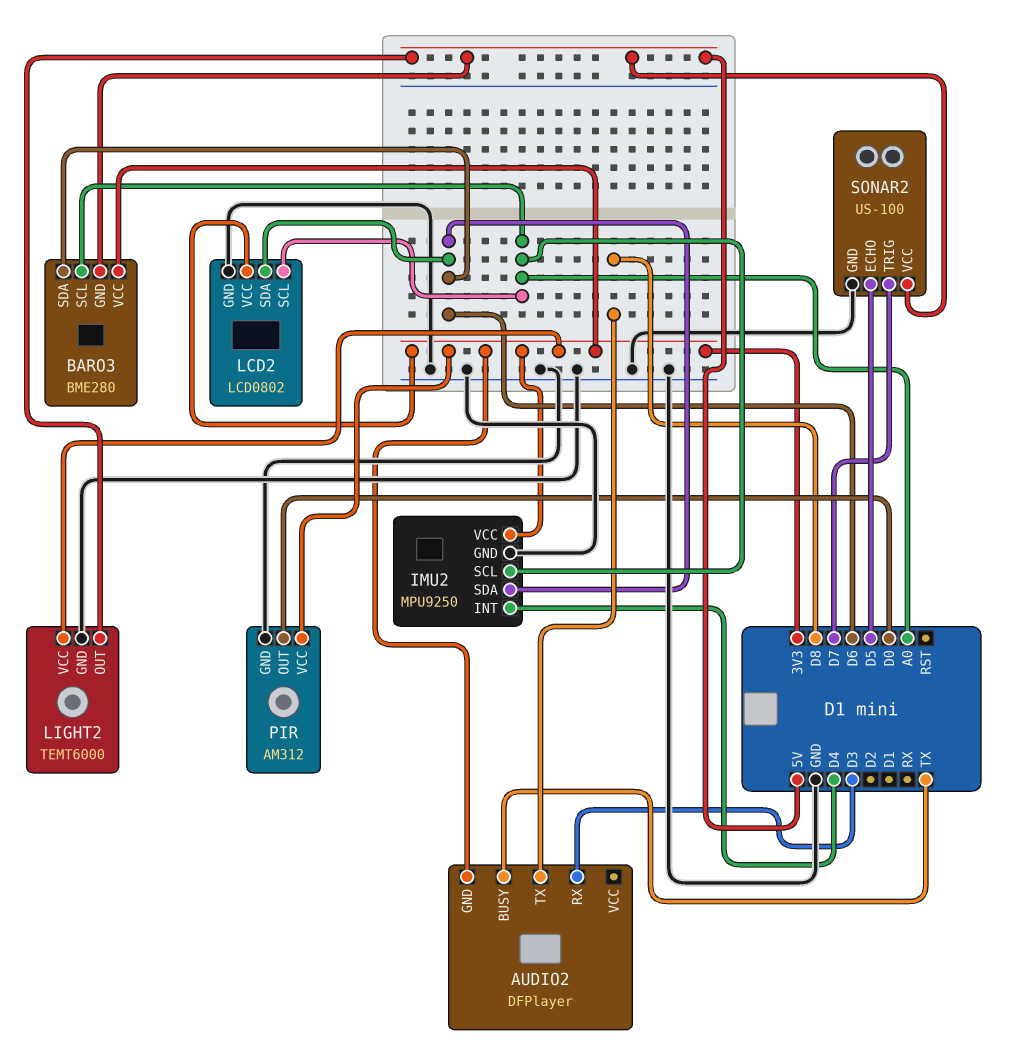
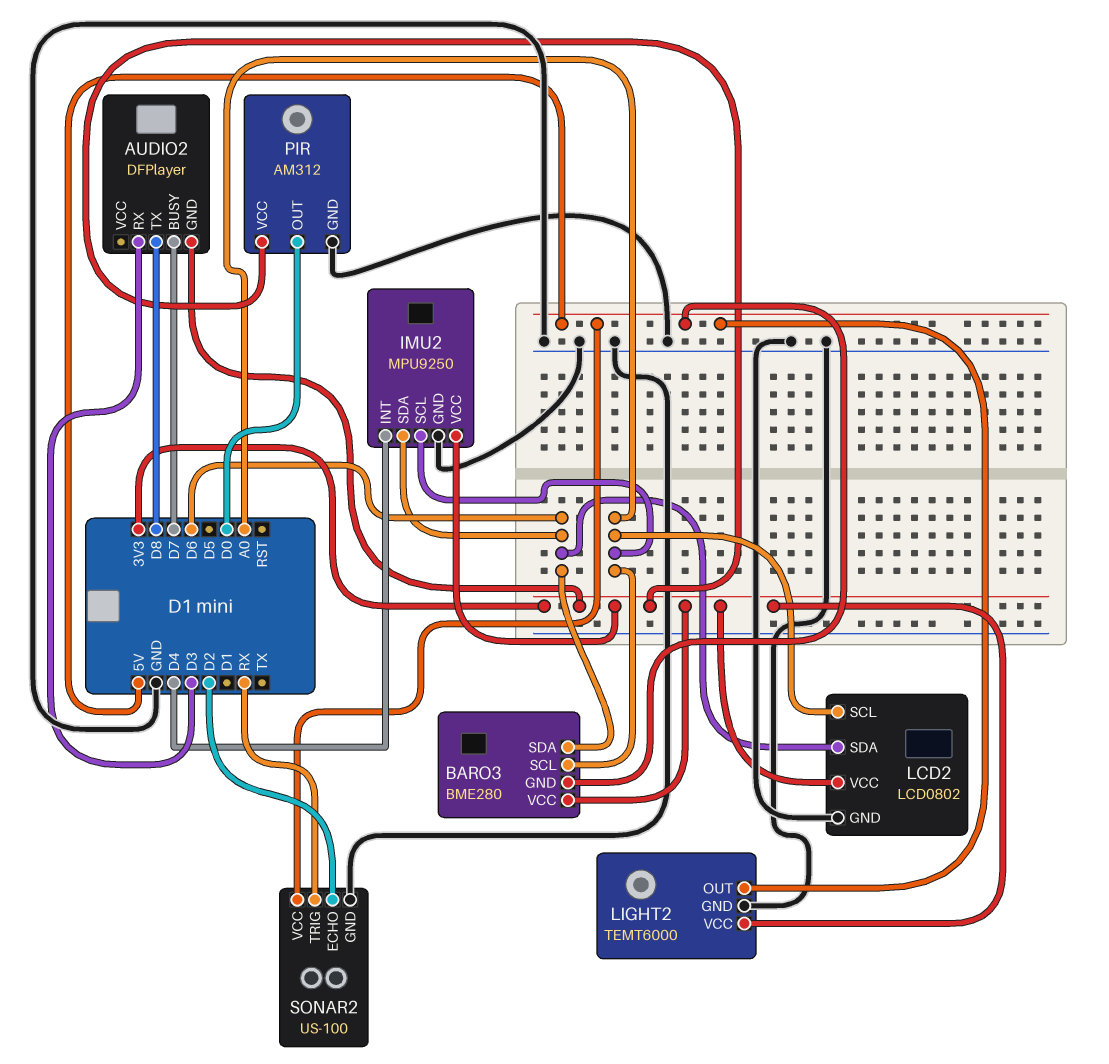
AUDIO2 pin BUSY: TX -> D7
SONAR2 pin ECHO: D5 -> D2
SONAR2 pin TRIG: D7 -> RX

